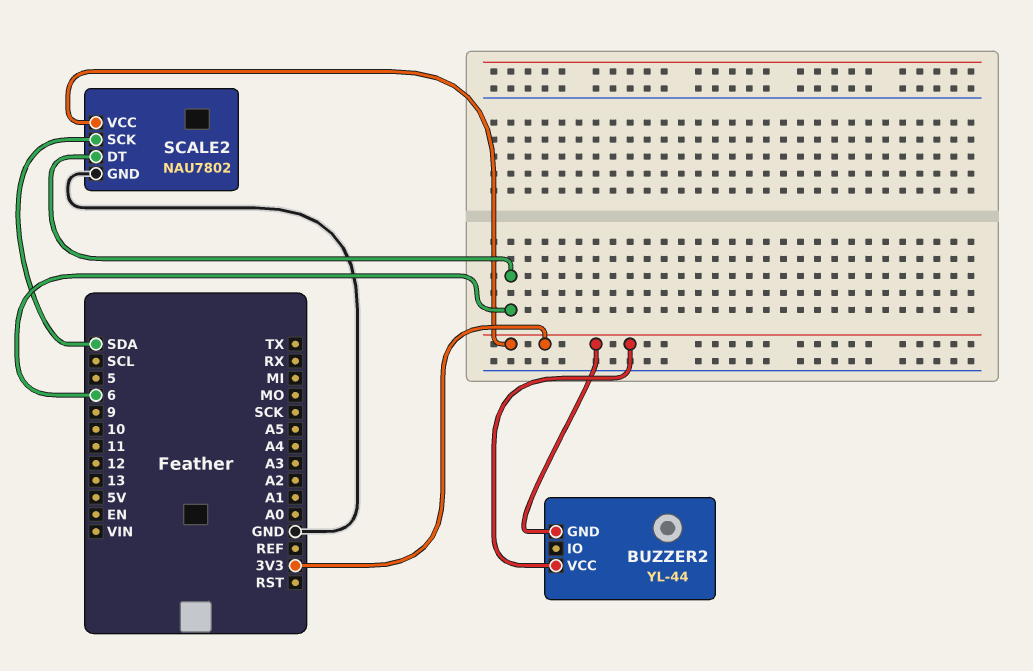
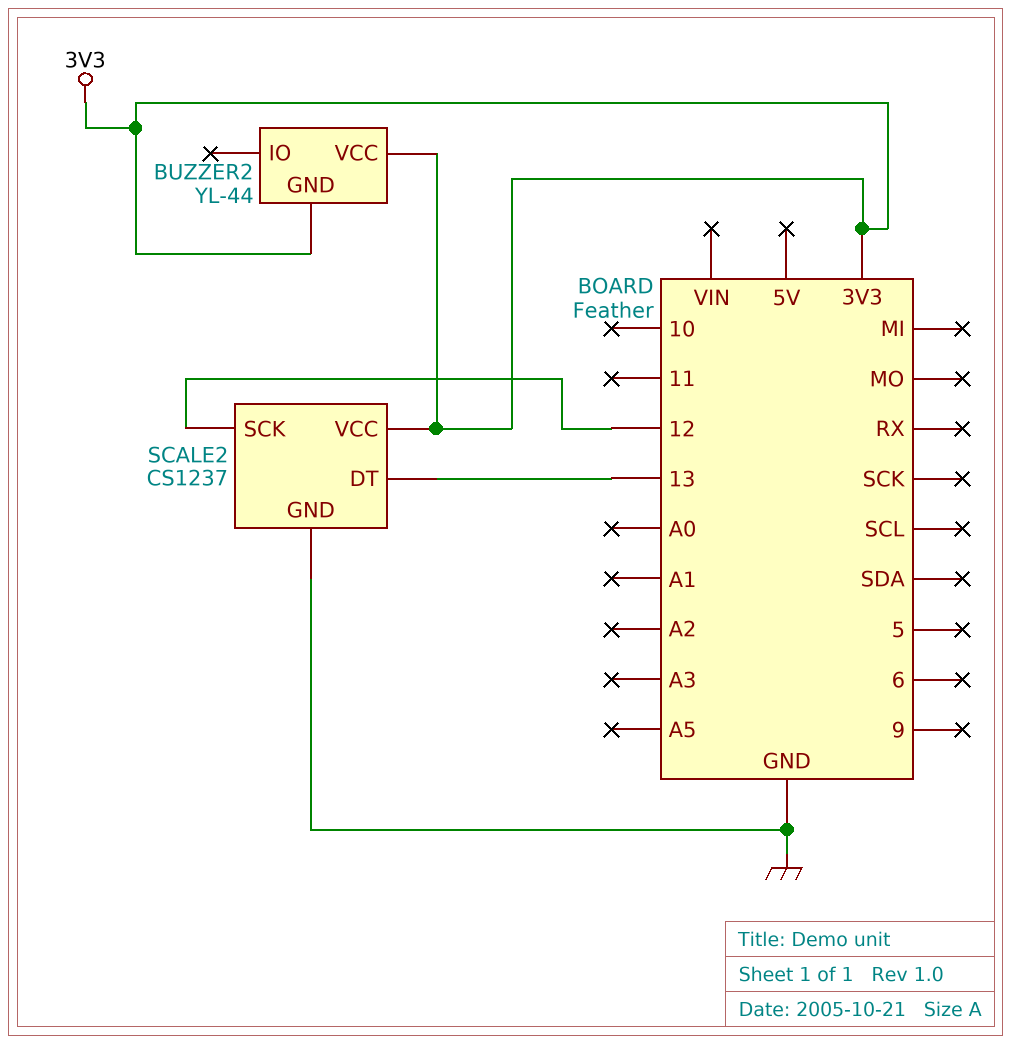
SCALE2: NAU7802 -> CS1237
SCALE2 pin DT: 6 -> 13
SCALE2 pin SCK: SDA -> 12

